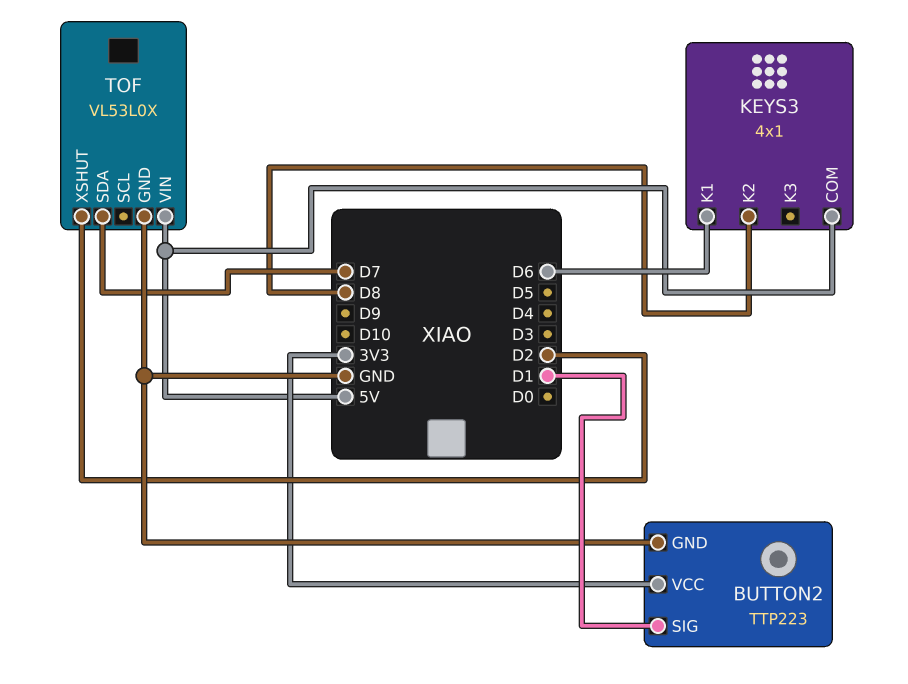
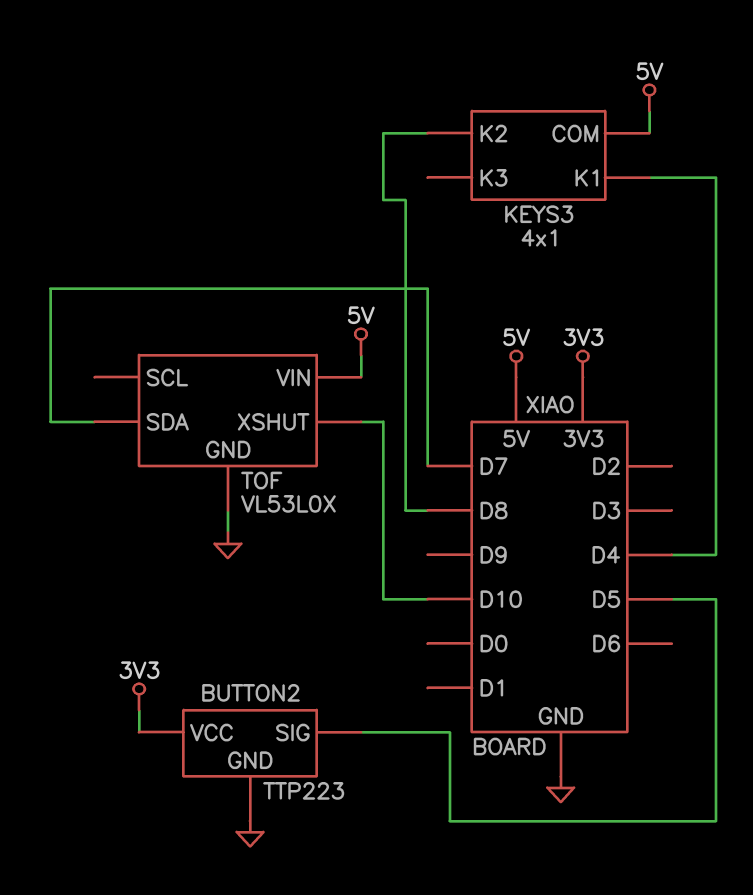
BUTTON2 pin SIG: D1 -> D5
KEYS3 pin K1: D6 -> D4
TOF pin XSHUT: D2 -> D10

